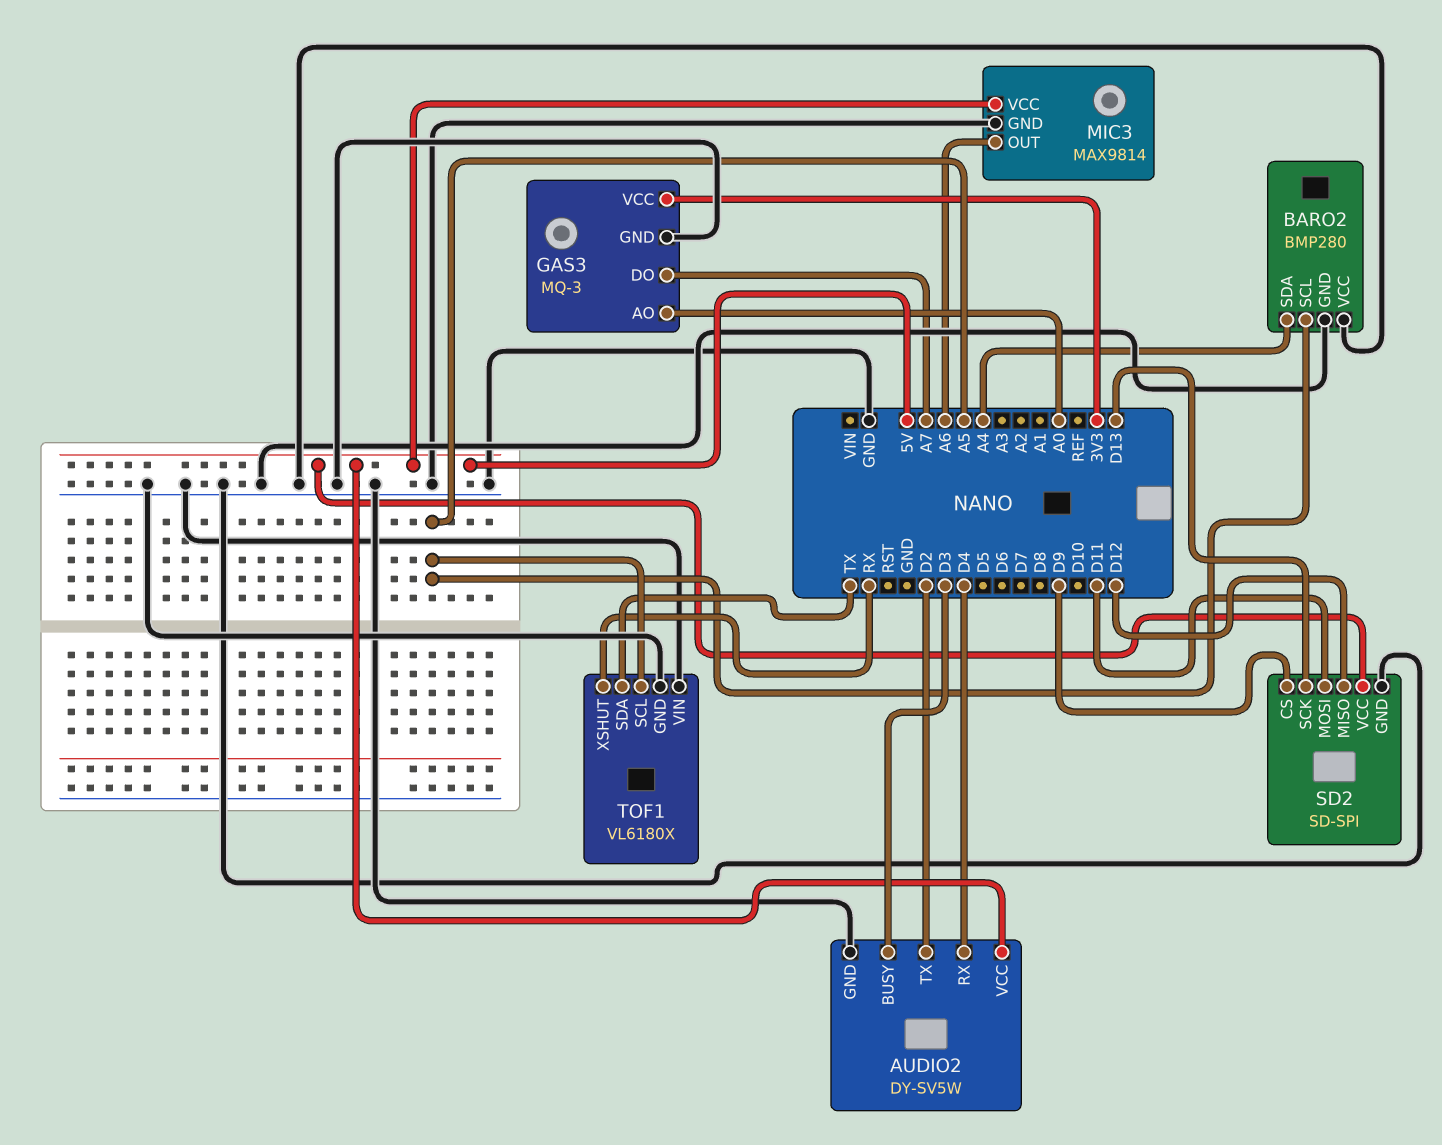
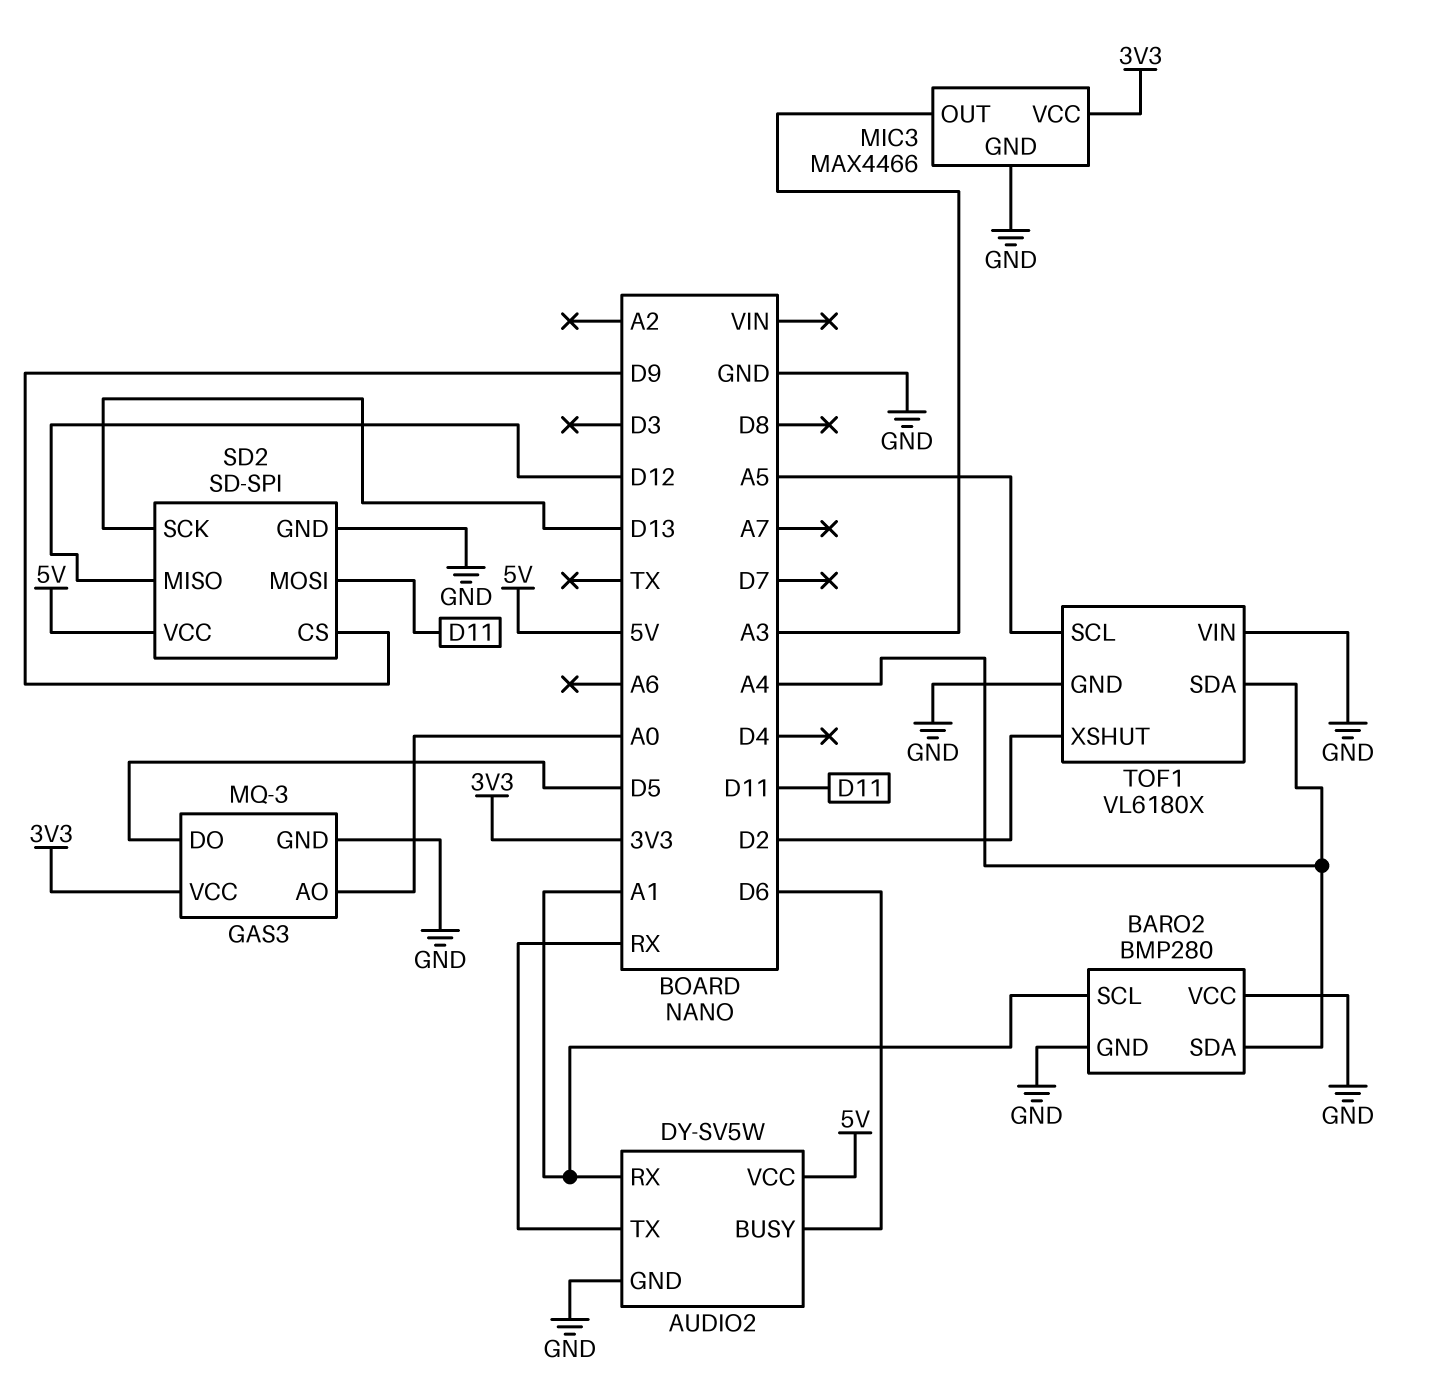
AUDIO2 pin BUSY: D3 -> D6
AUDIO2 pin RX: D4 -> A1
AUDIO2 pin TX: D2 -> RX
BARO2 pin SCL: A5 -> A1
GAS3 pin DO: A7 -> D5
MIC3: MAX9814 -> MAX4466
MIC3 pin OUT: A6 -> A3
MIC3 pin VCC: 5V -> 3V3
TOF1 pin SDA: TX -> A4
TOF1 pin XSHUT: RX -> D2

